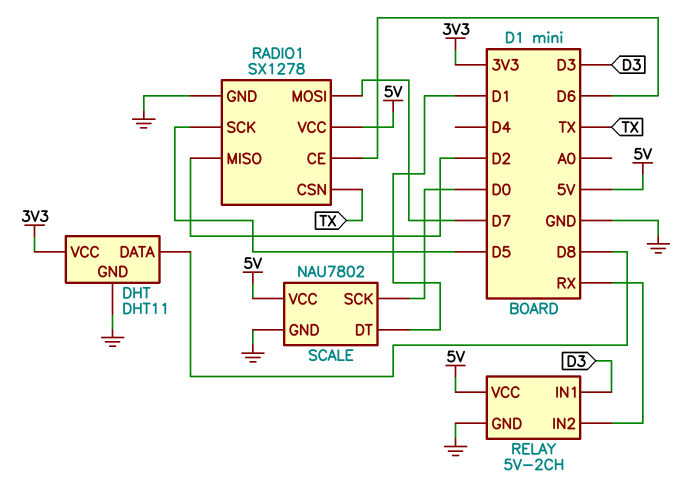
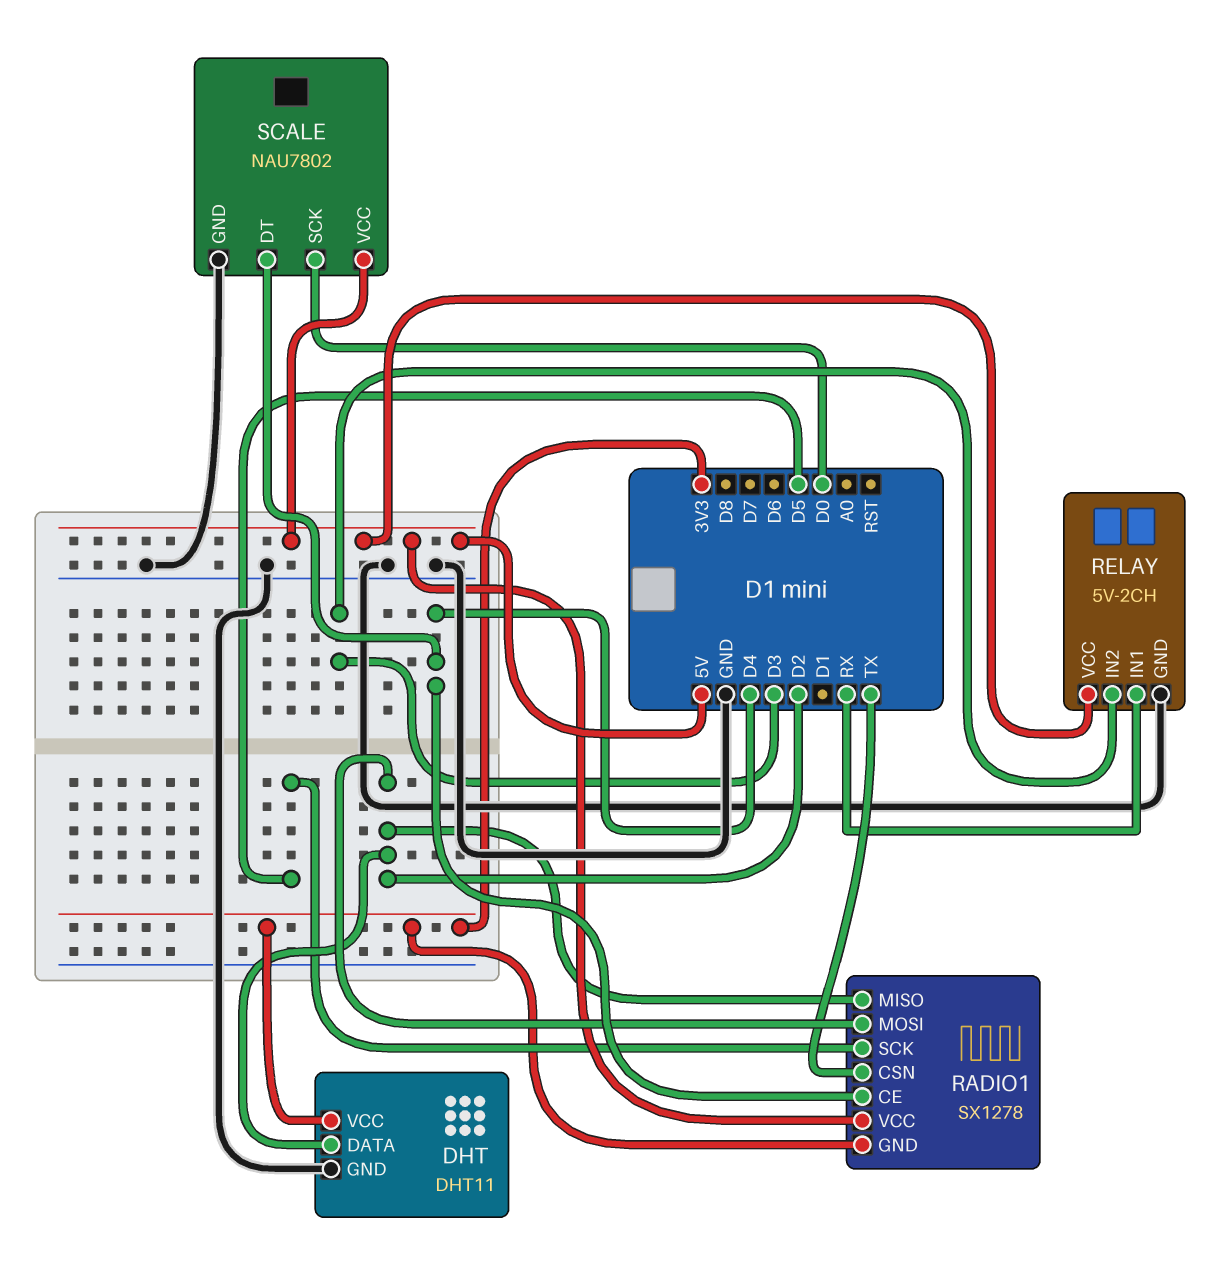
DHT pin DATA: D8 -> D2
RADIO1 pin CE: D6 -> D4
RADIO1 pin GND: GND -> 3V3
RADIO1 pin MOSI: D7 -> D2
RELAY pin IN1: D3 -> RX
RELAY pin IN2: RX -> D3
SCALE pin DT: D1 -> D4

